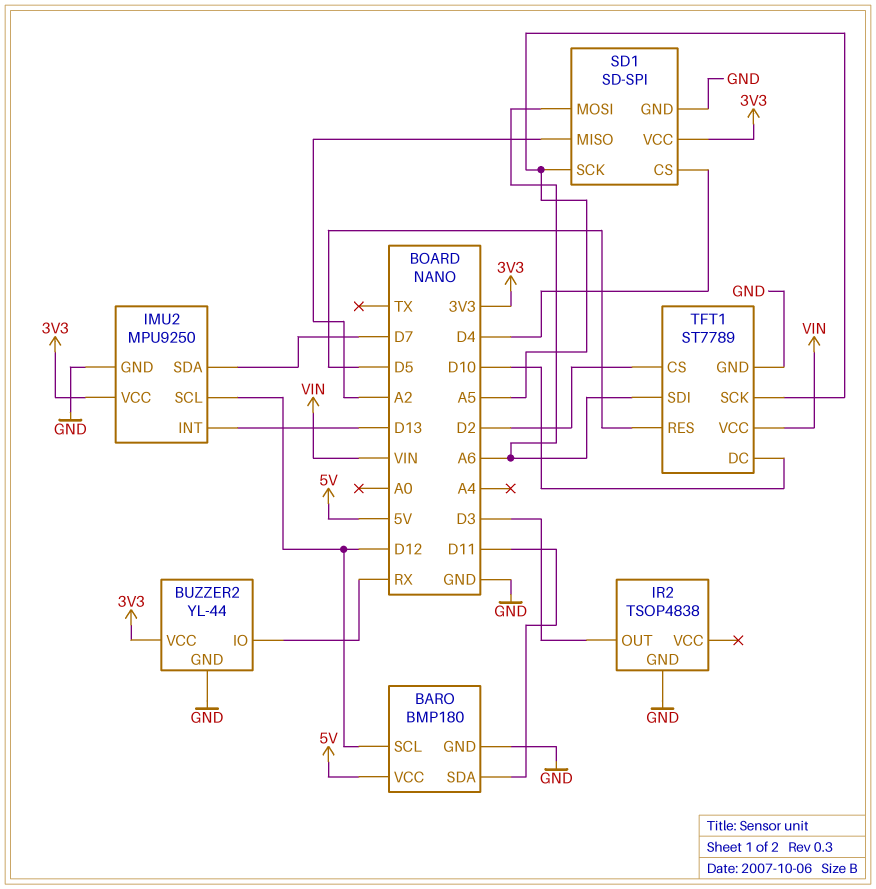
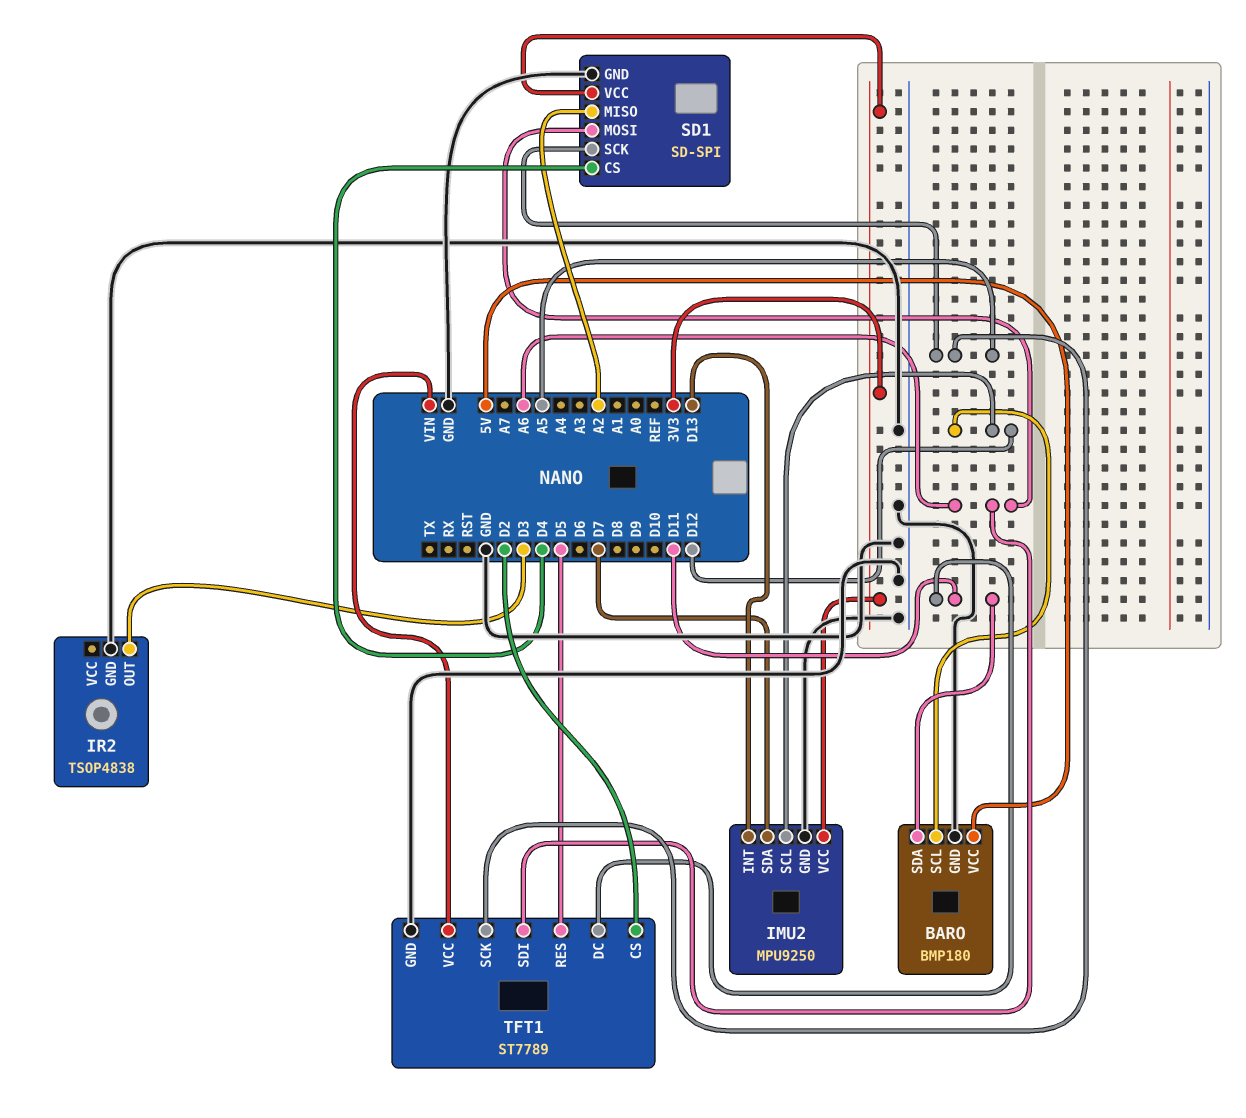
BUZZER2: YL-44 -> none
BUZZER2 pin GND: GND -> none
BUZZER2 pin IO: RX -> none
BUZZER2 pin VCC: 3V3 -> none
TFT1 pin DC: D10 -> D11

